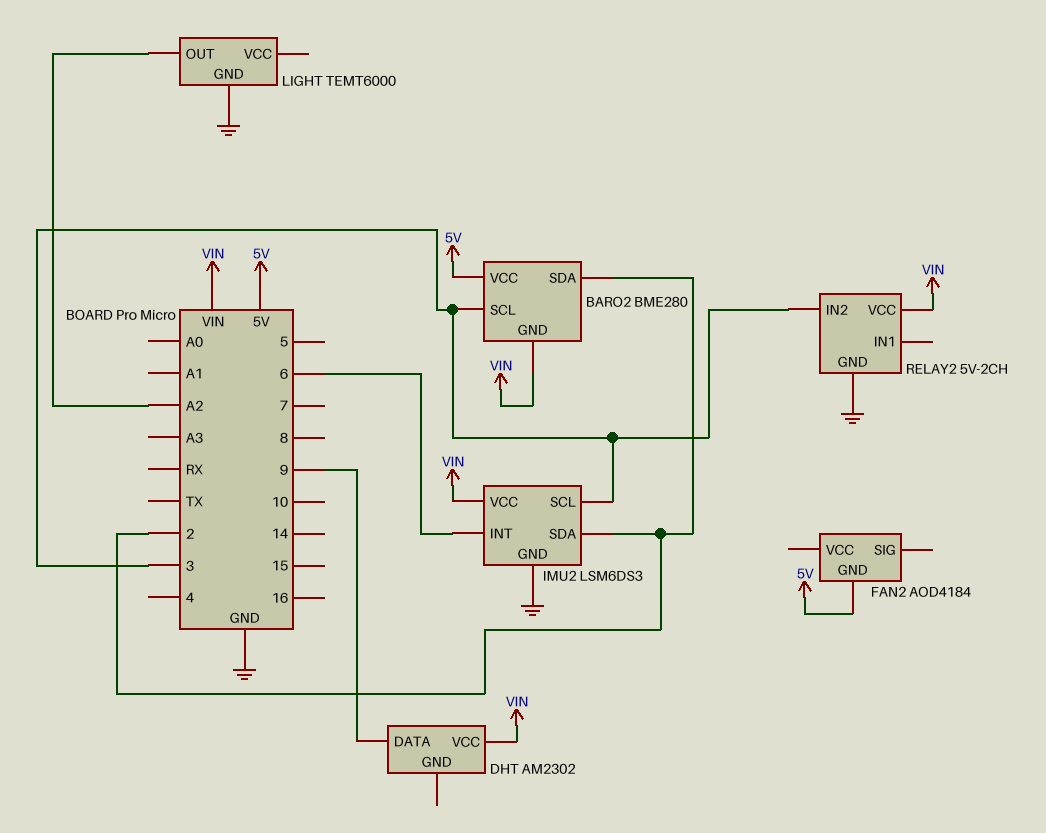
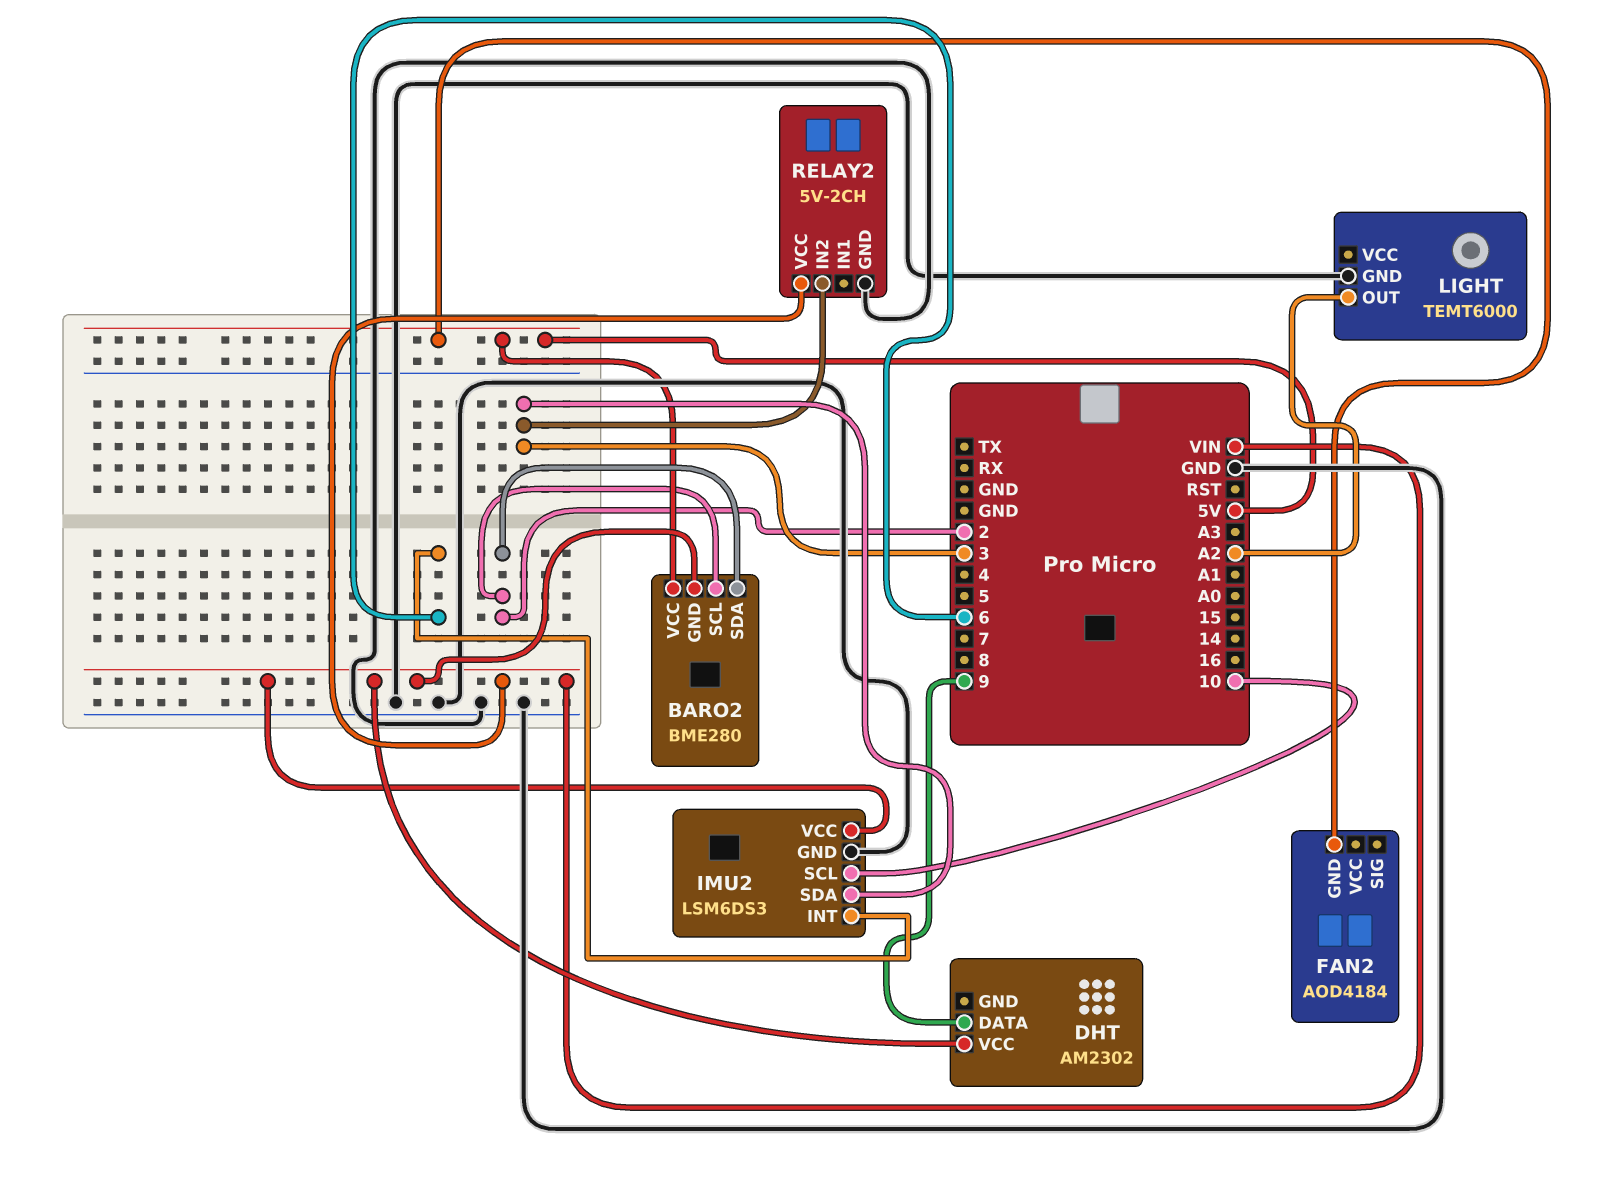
BARO2 pin SCL: 3 -> 2
IMU2 pin SCL: 3 -> 10
IMU2 pin SDA: 2 -> 3

